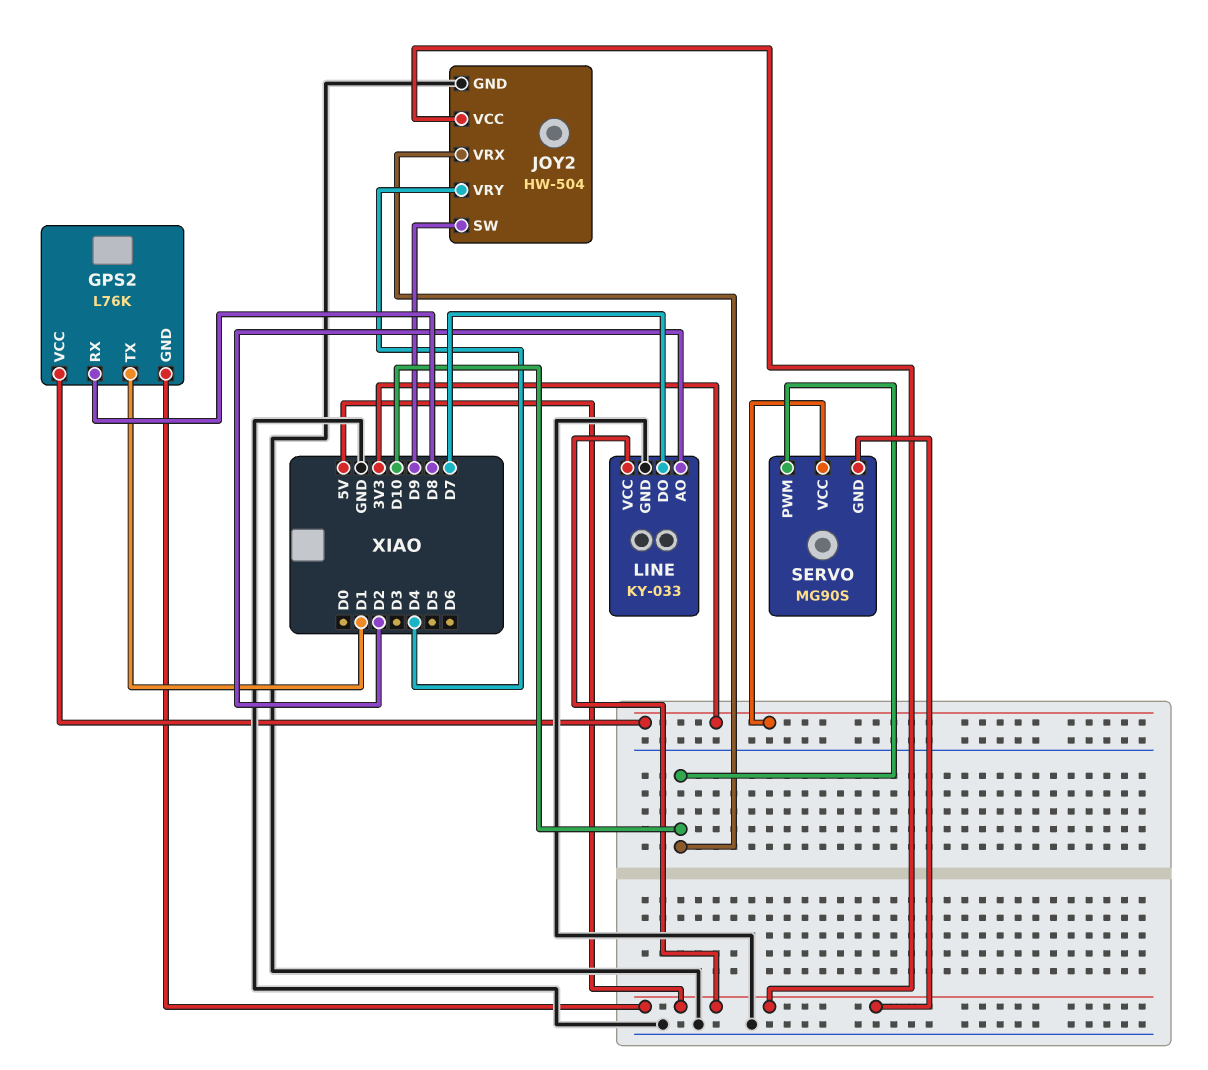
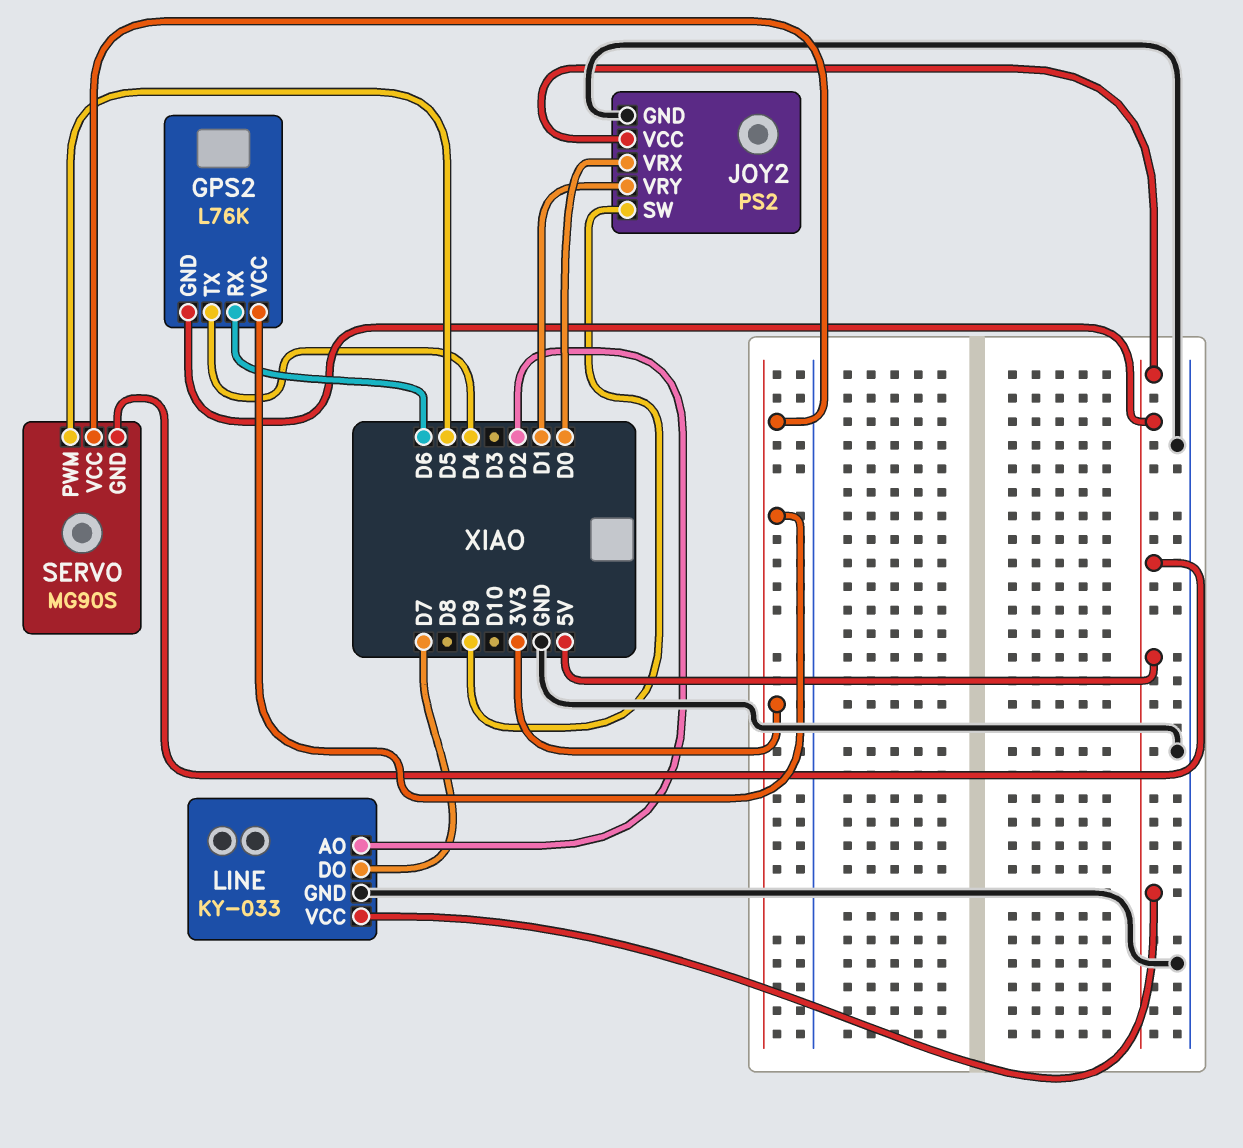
GPS2 pin RX: D8 -> D6
GPS2 pin TX: D1 -> D4
JOY2: HW-504 -> PS2
JOY2 pin VRX: D10 -> D0
JOY2 pin VRY: D4 -> D1
SERVO pin PWM: D10 -> D5

